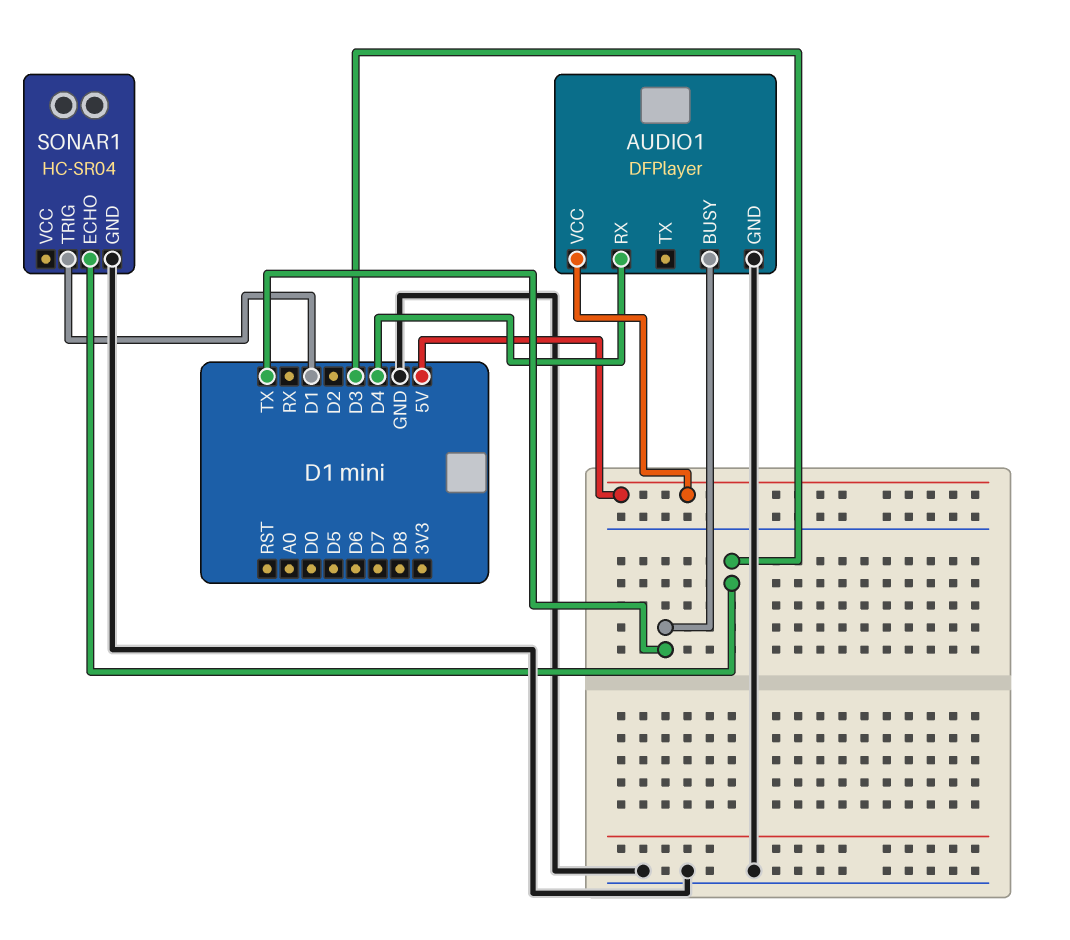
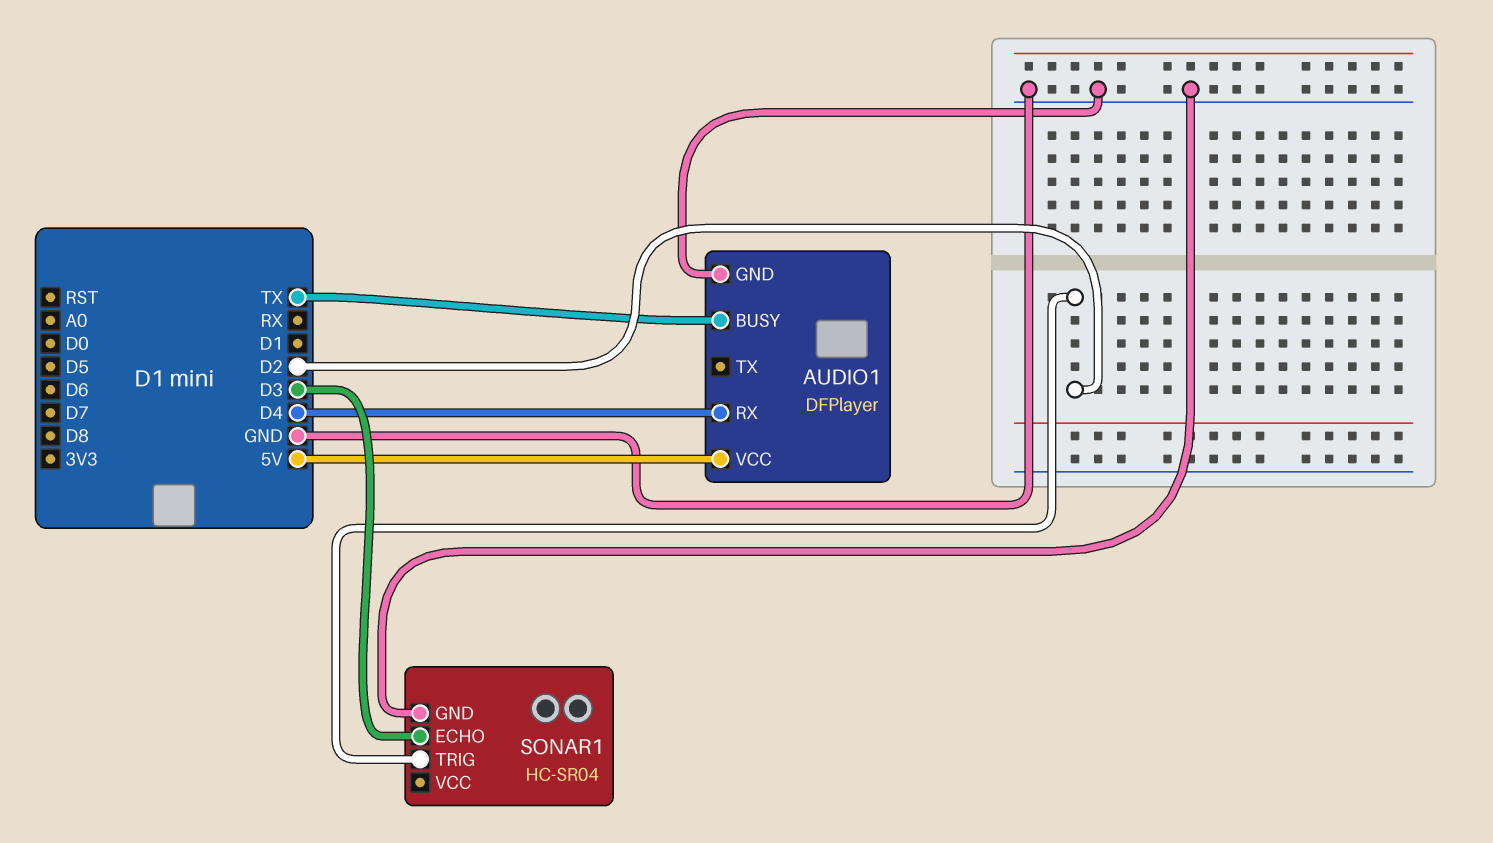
SONAR1 pin TRIG: D1 -> D2

